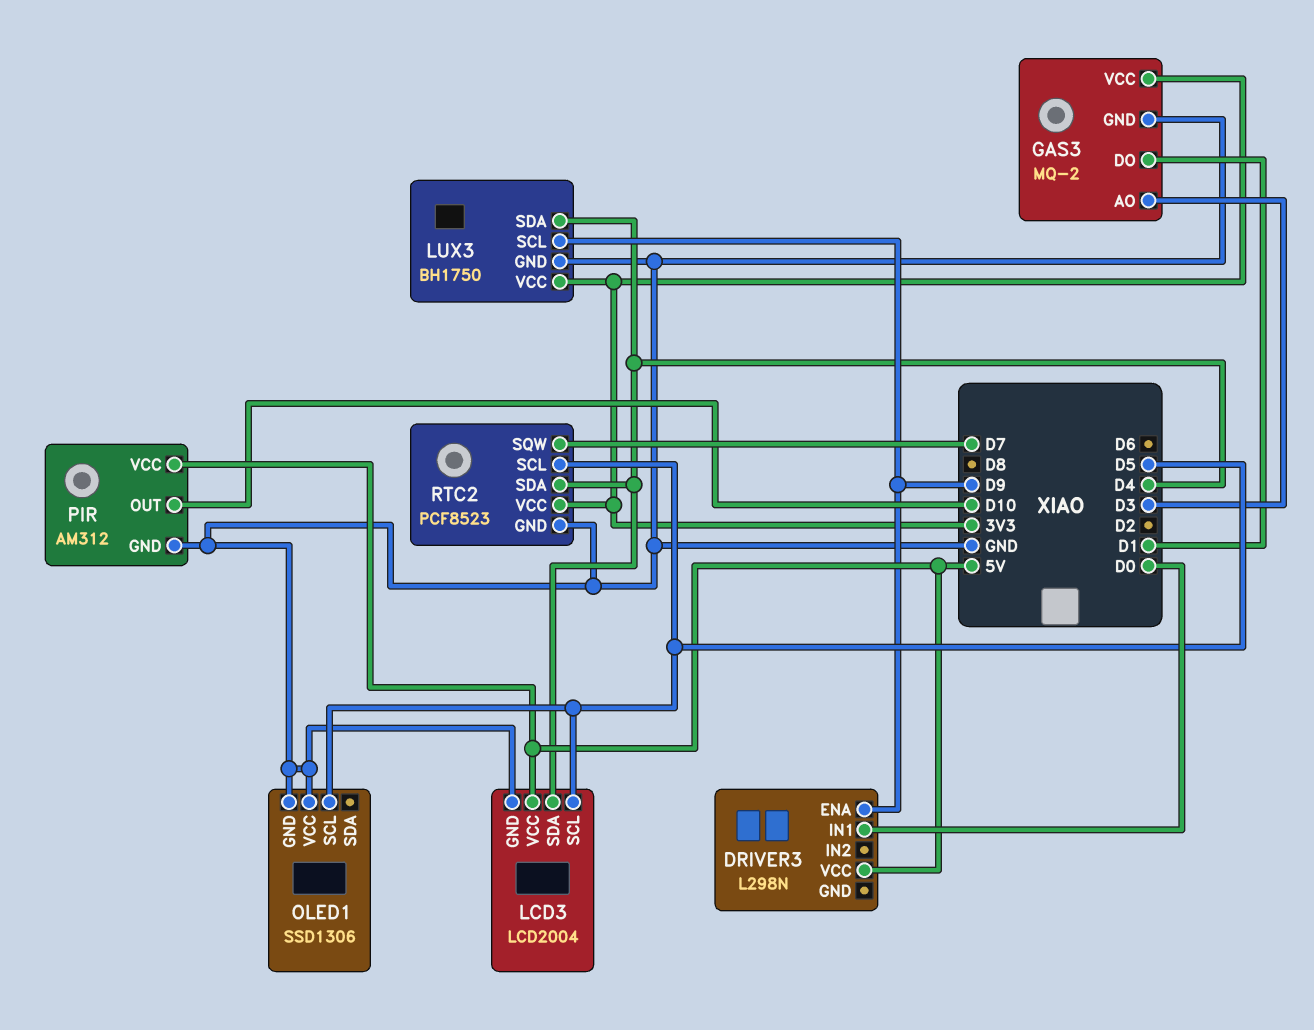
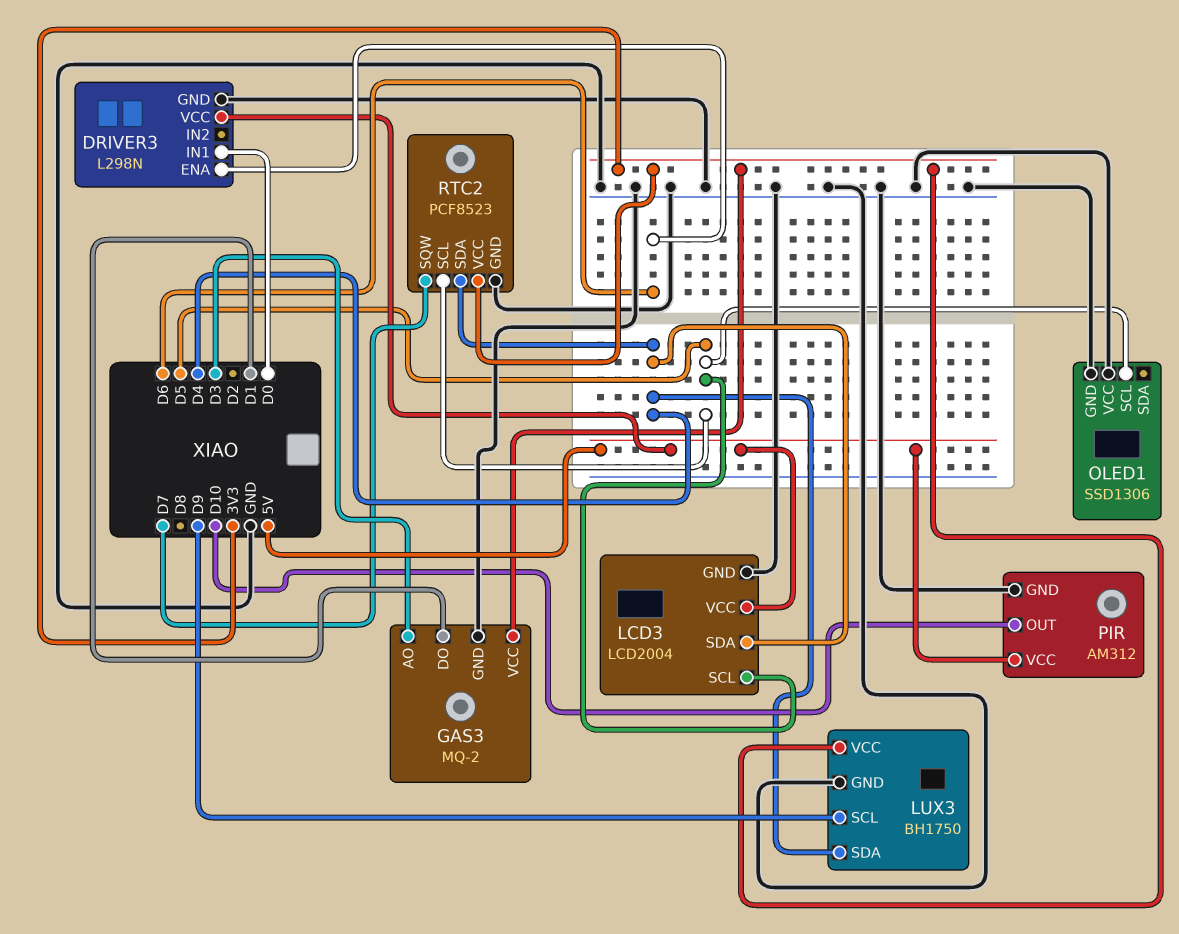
DRIVER3 pin ENA: D9 -> D6
DRIVER3 pin GND: none -> GND

